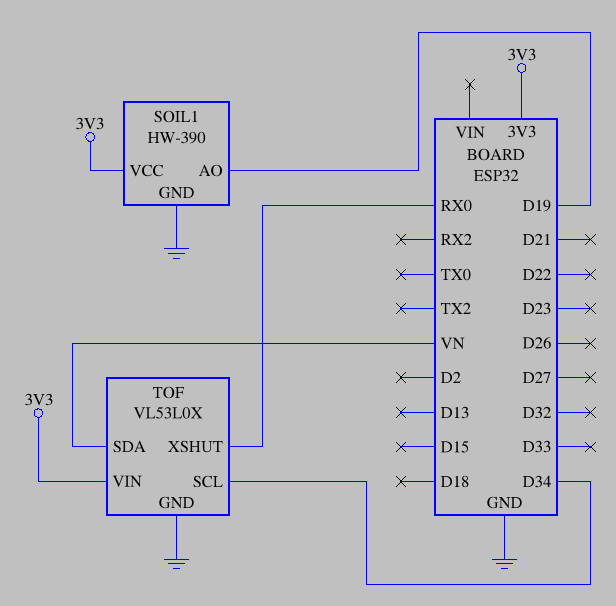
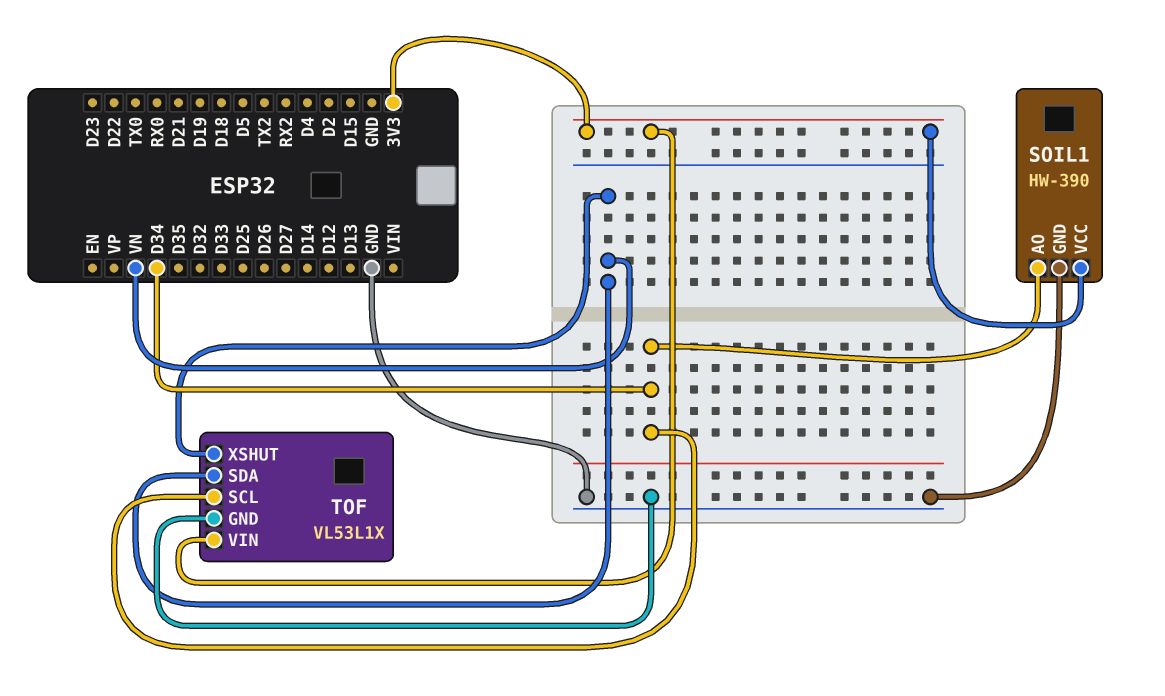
SOIL1 pin AO: D19 -> D34
TOF: VL53L0X -> VL53L1X
TOF pin XSHUT: RX0 -> VN

